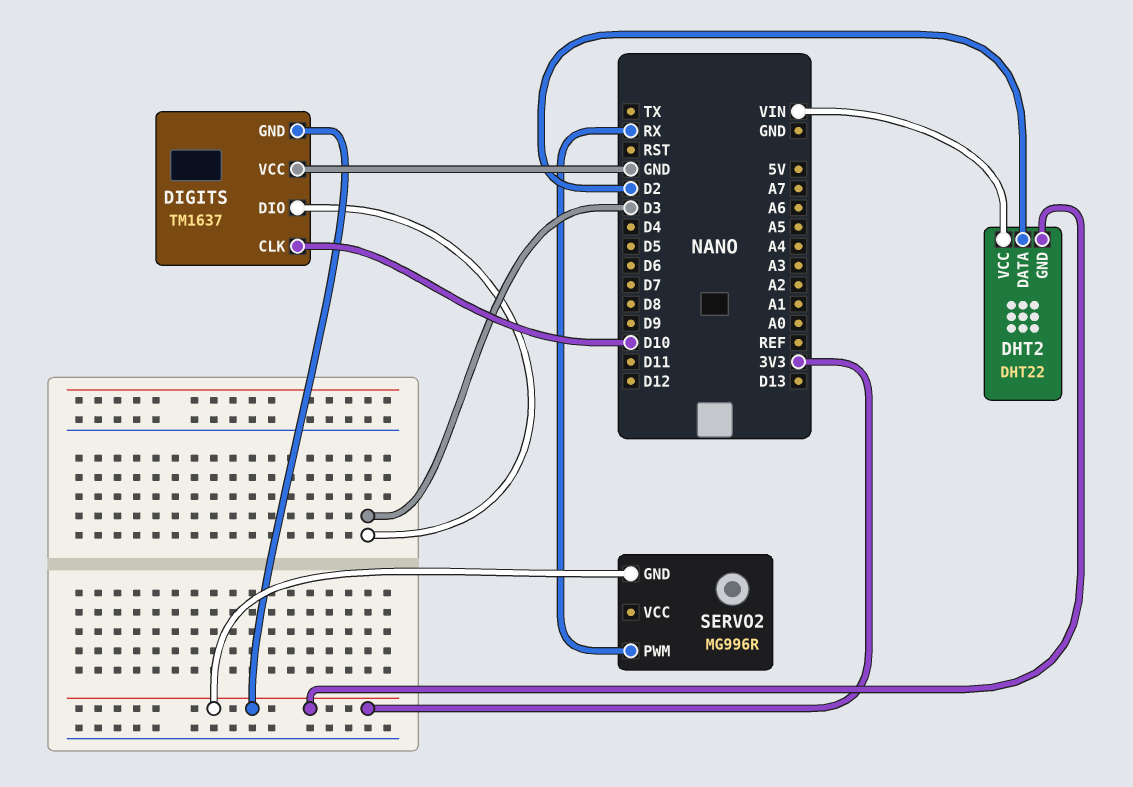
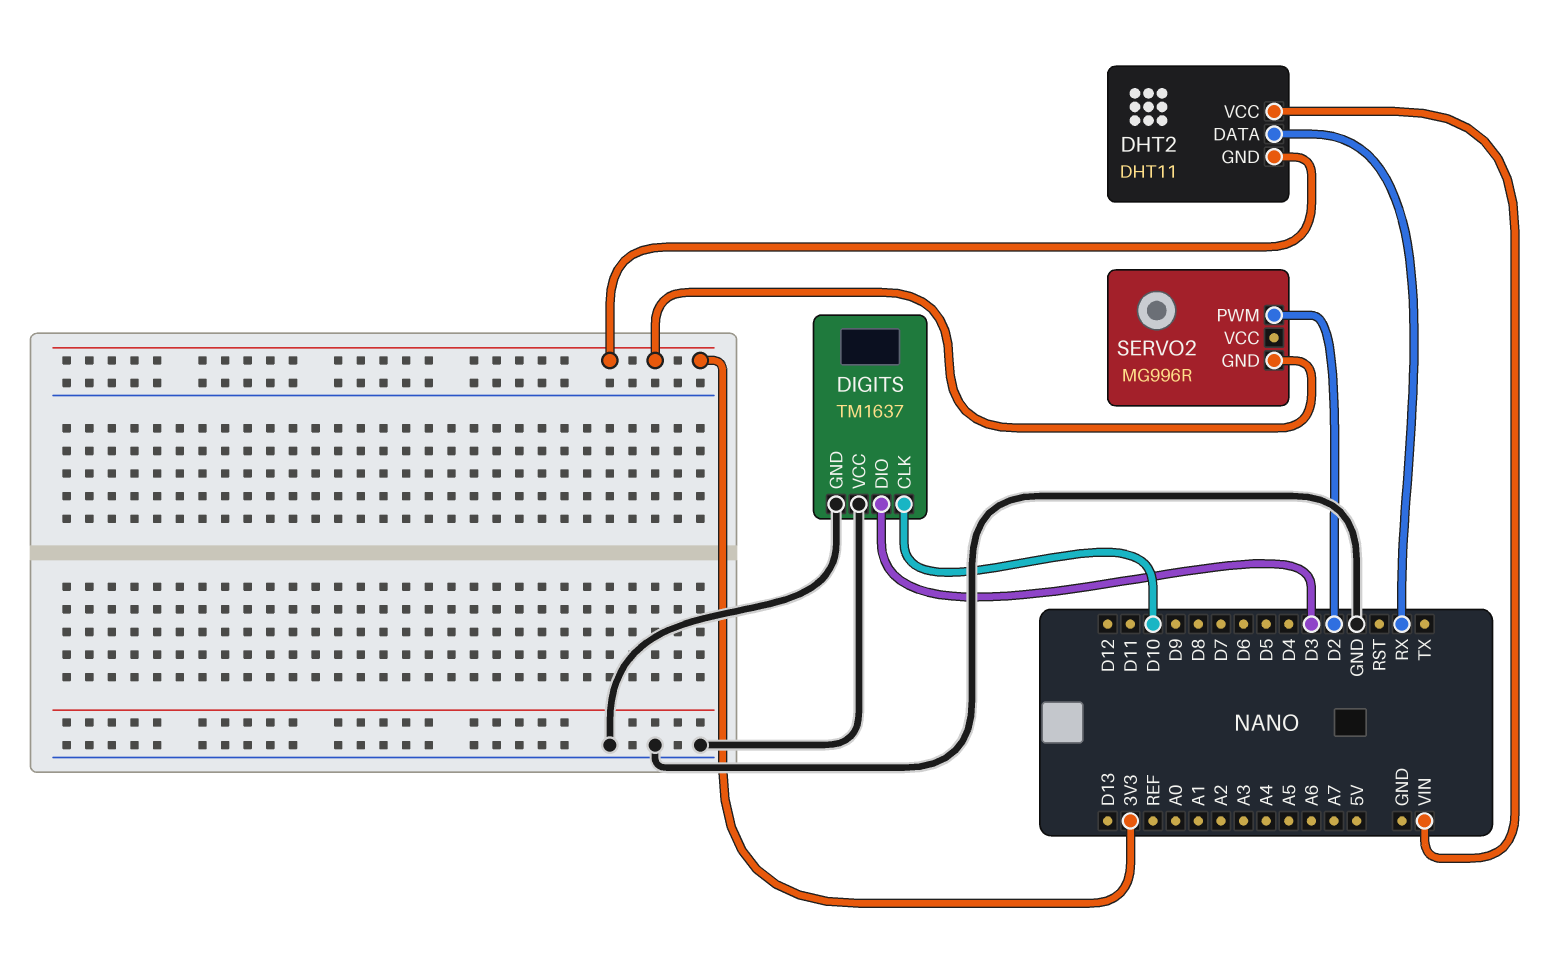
DHT2: DHT22 -> DHT11
DHT2 pin DATA: D2 -> RX
DIGITS pin GND: 3V3 -> GND
SERVO2 pin PWM: RX -> D2

